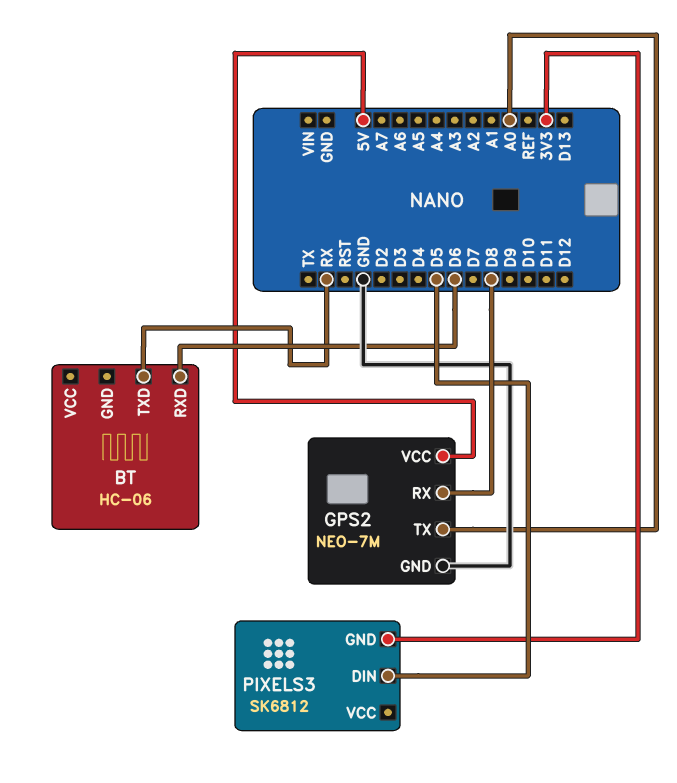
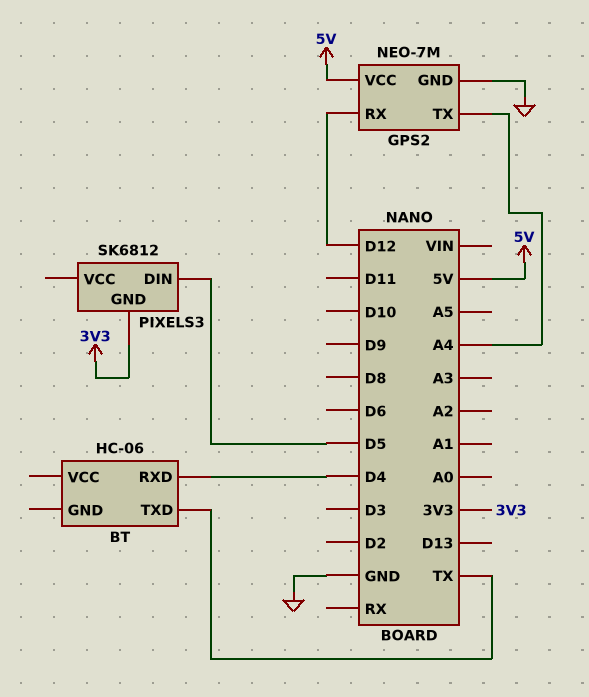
BT pin RXD: D6 -> D4
BT pin TXD: RX -> TX
GPS2 pin RX: D8 -> D12
GPS2 pin TX: A0 -> A4

